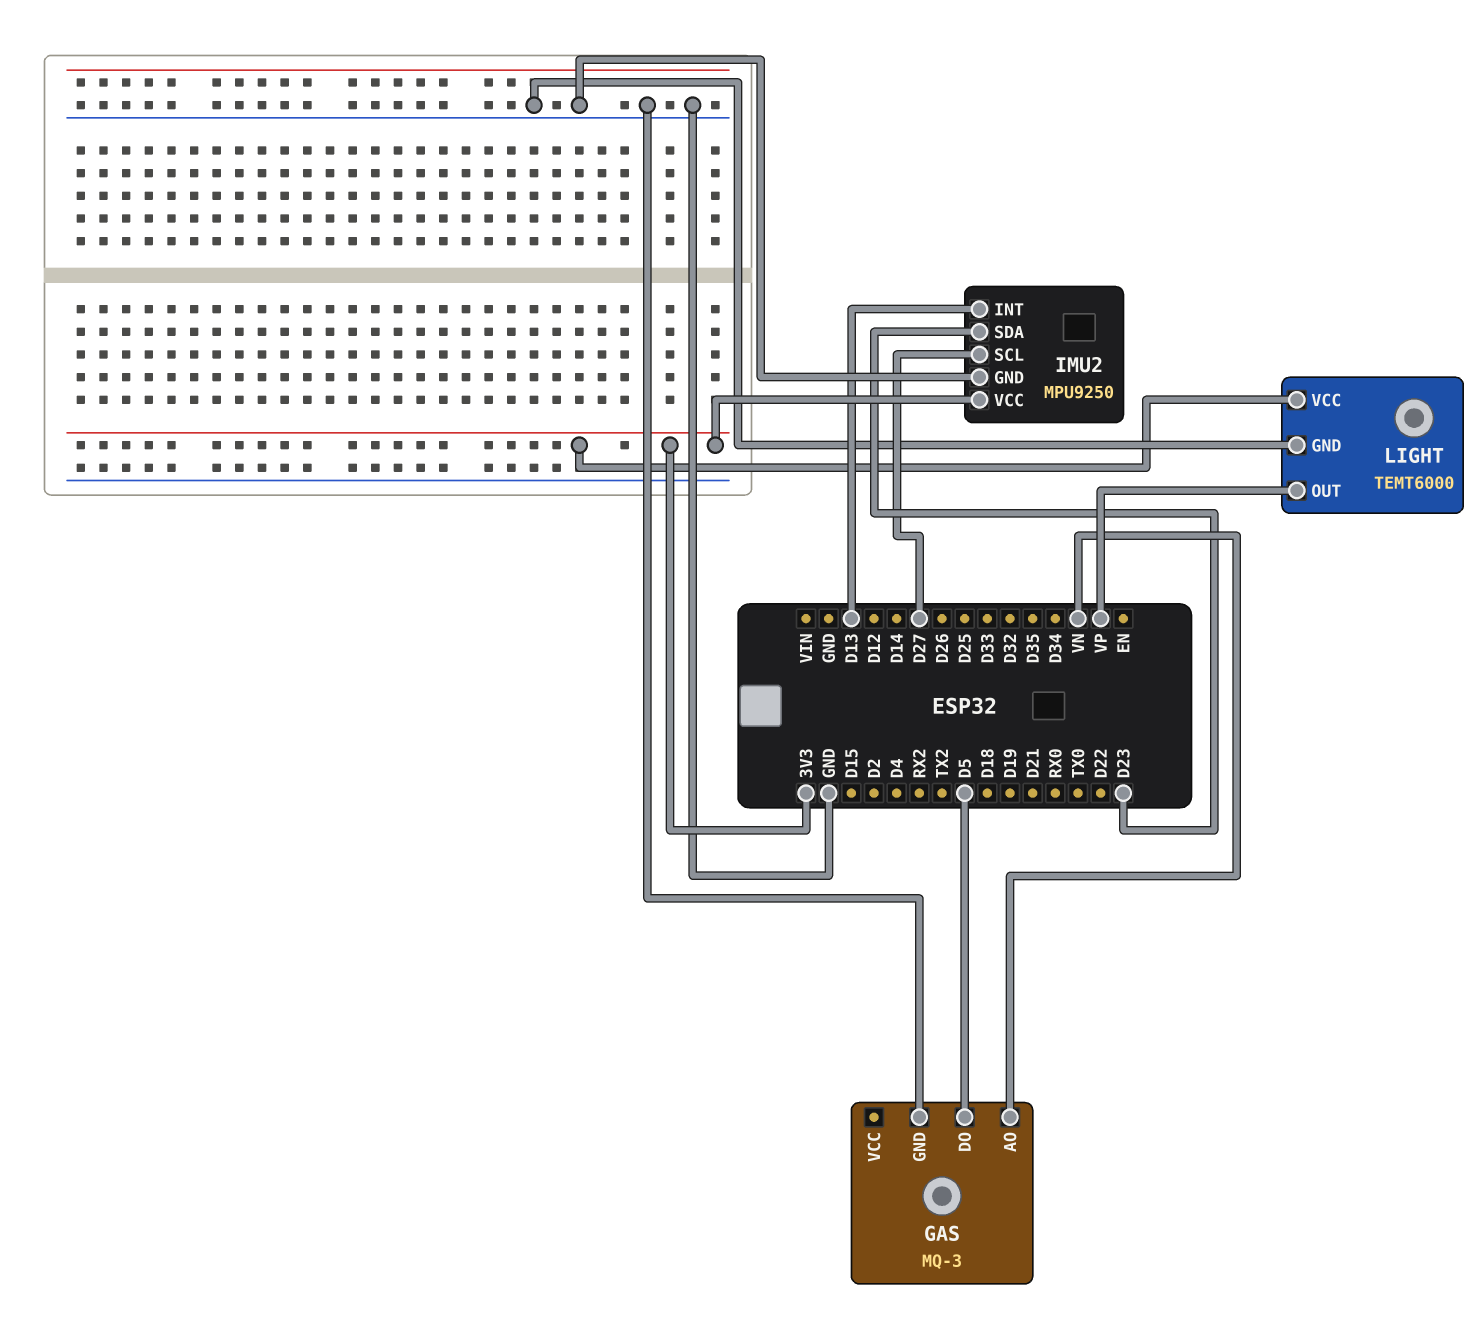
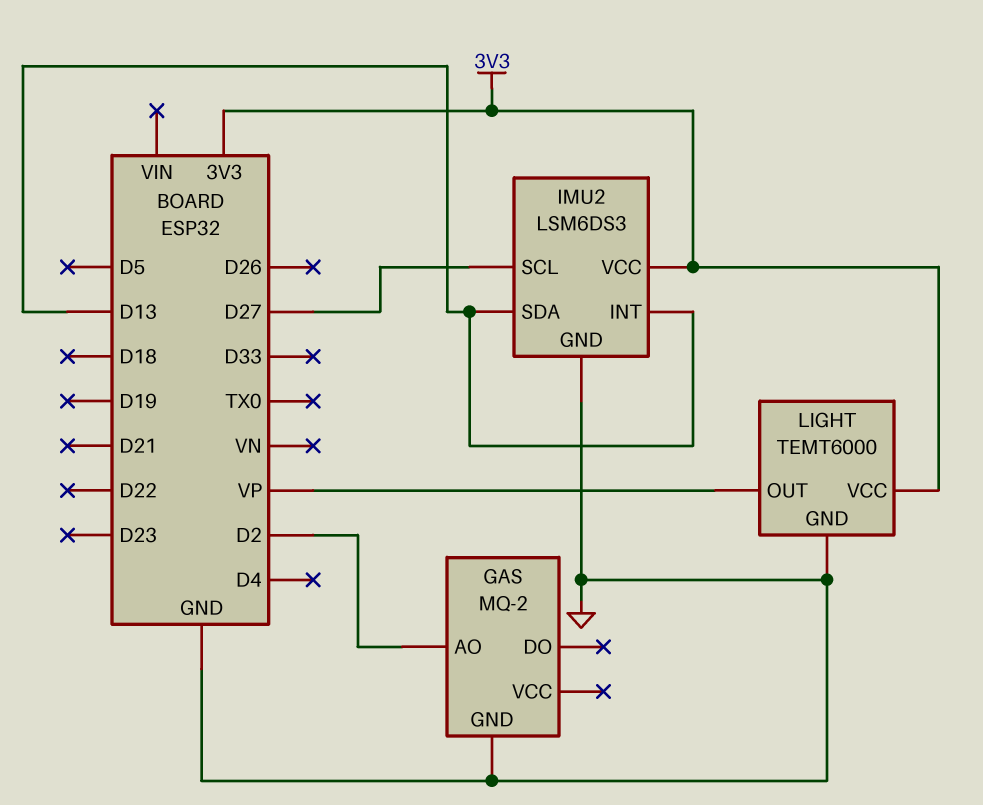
GAS: MQ-3 -> MQ-2
GAS pin AO: VN -> D2
GAS pin DO: D5 -> none
IMU2: MPU9250 -> LSM6DS3
IMU2 pin SDA: D23 -> D13

